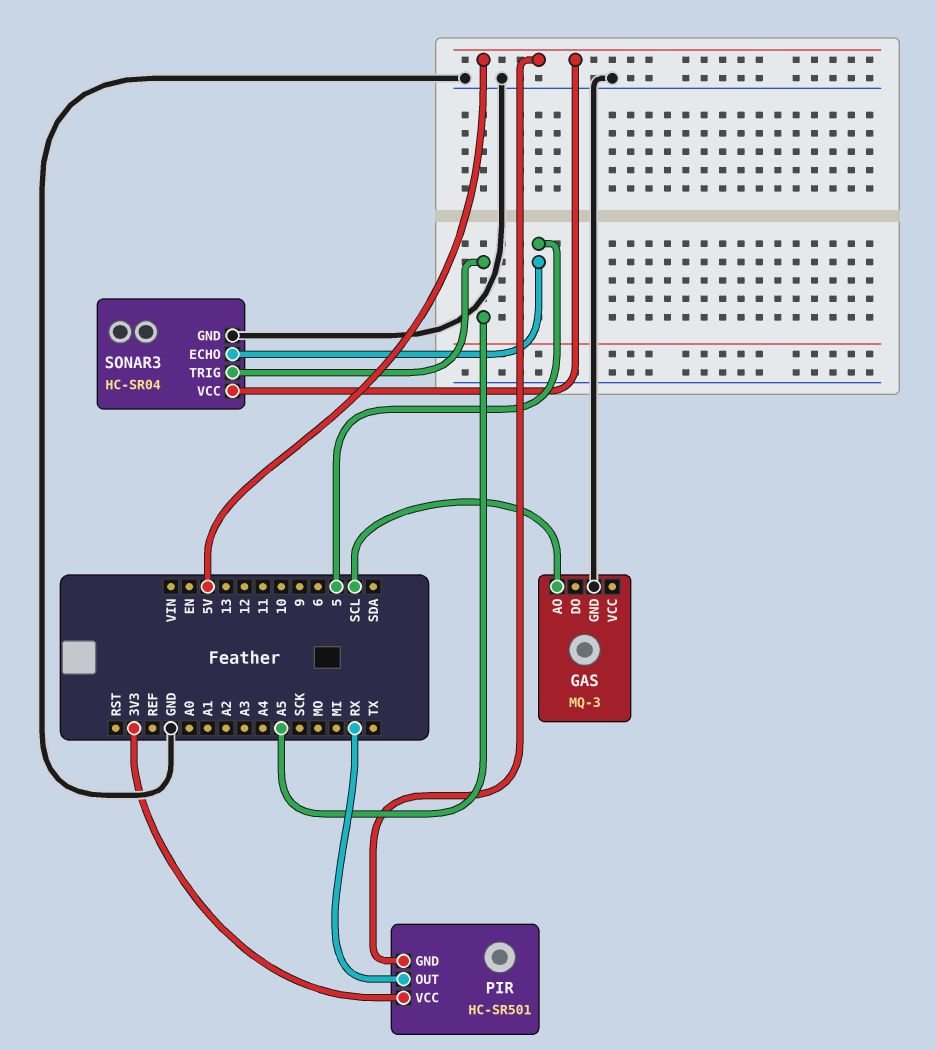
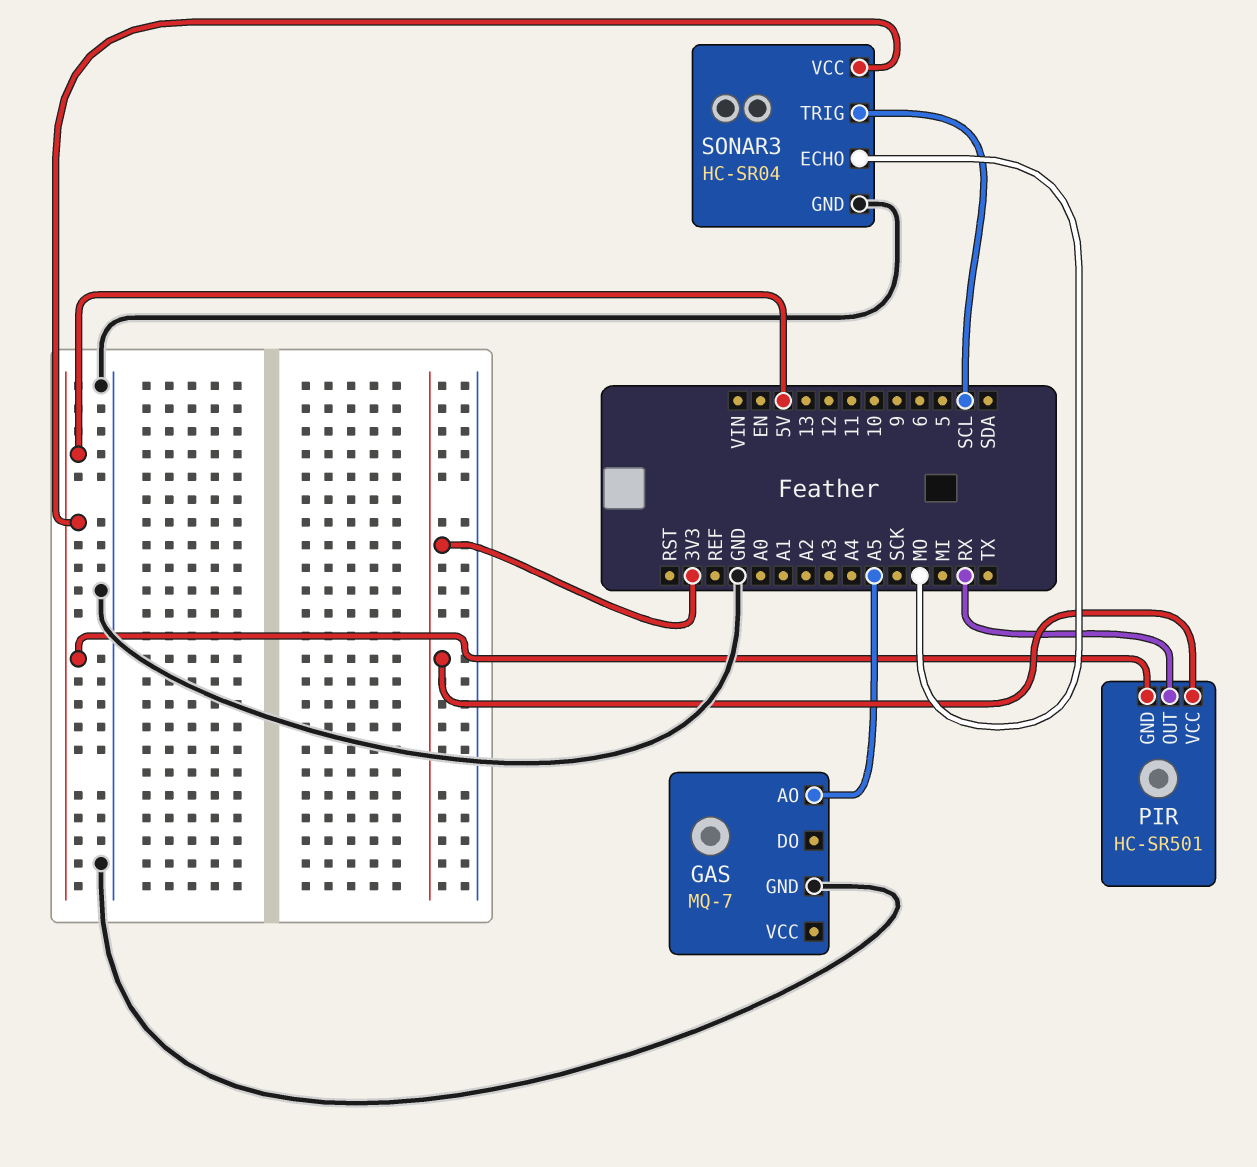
GAS: MQ-3 -> MQ-7
GAS pin AO: SCL -> A5
SONAR3 pin ECHO: 5 -> MO
SONAR3 pin TRIG: A5 -> SCL

